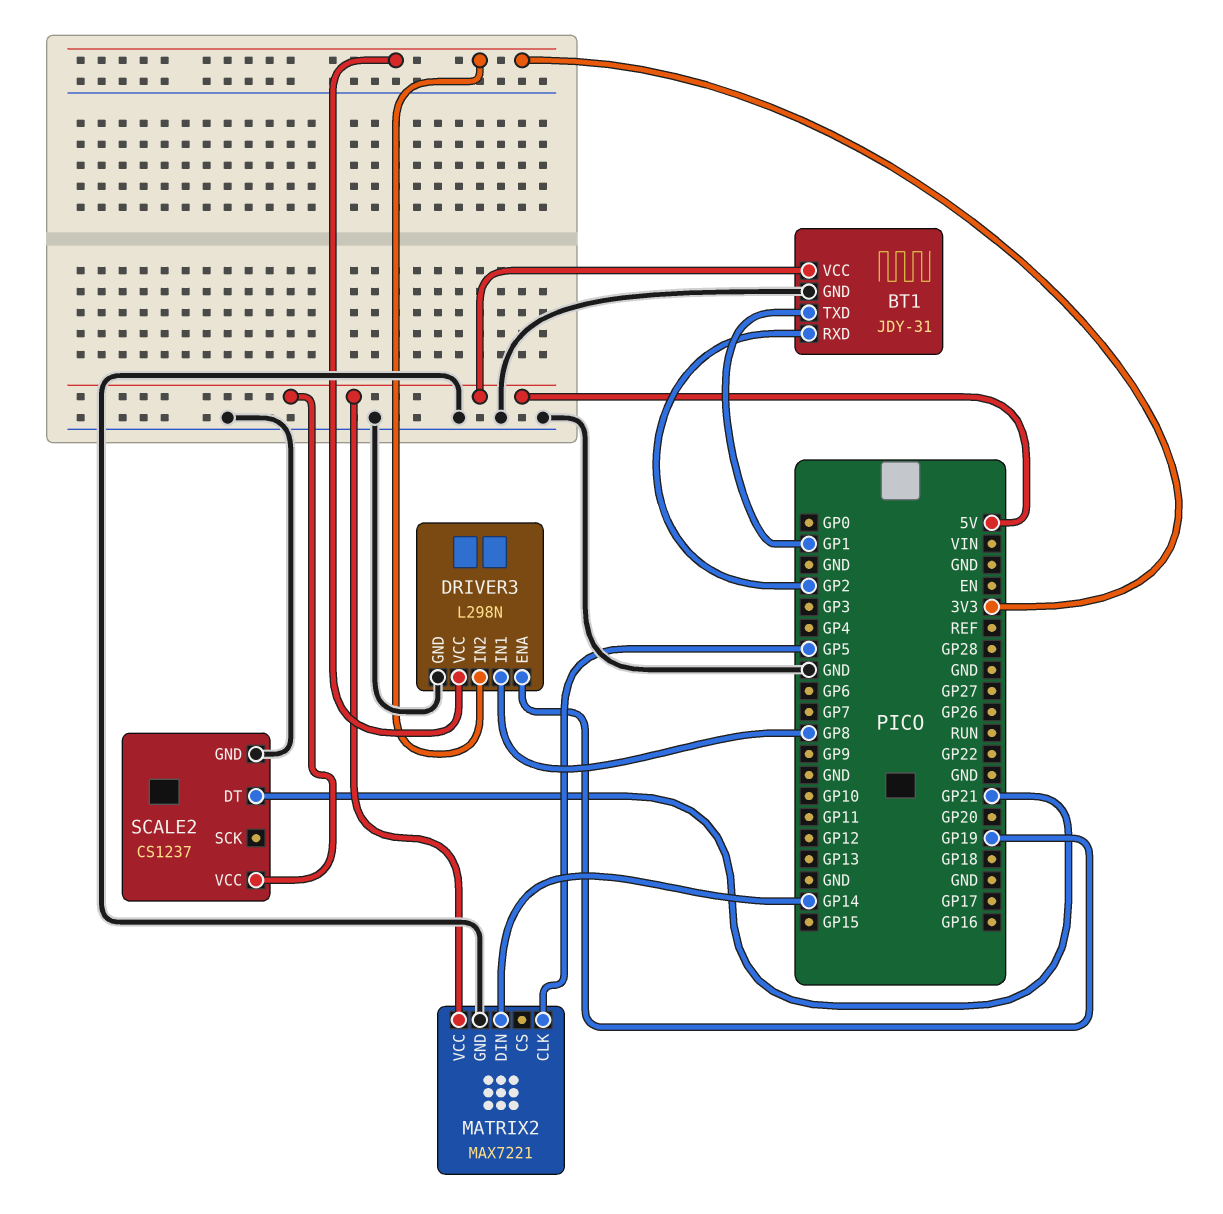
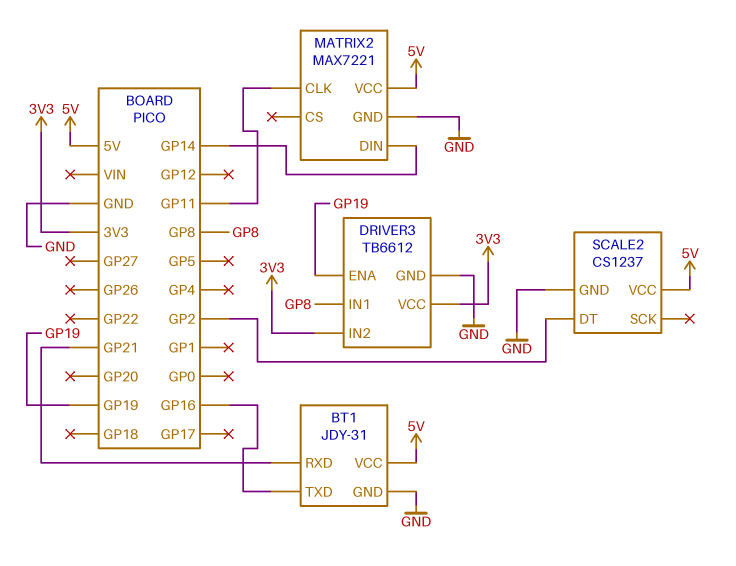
BT1 pin RXD: GP2 -> GP21
BT1 pin TXD: GP1 -> GP16
DRIVER3: L298N -> TB6612
MATRIX2 pin CLK: GP5 -> GP11
SCALE2 pin DT: GP21 -> GP2

